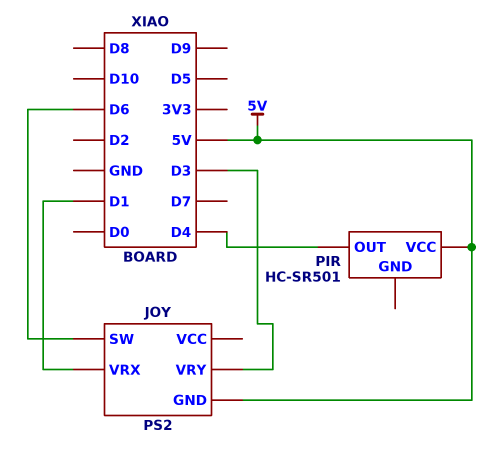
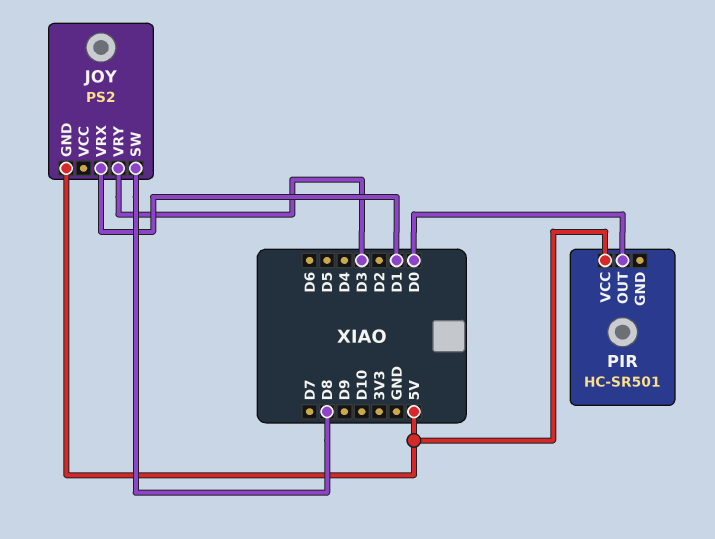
JOY pin SW: D6 -> D8
PIR pin OUT: D4 -> D0

